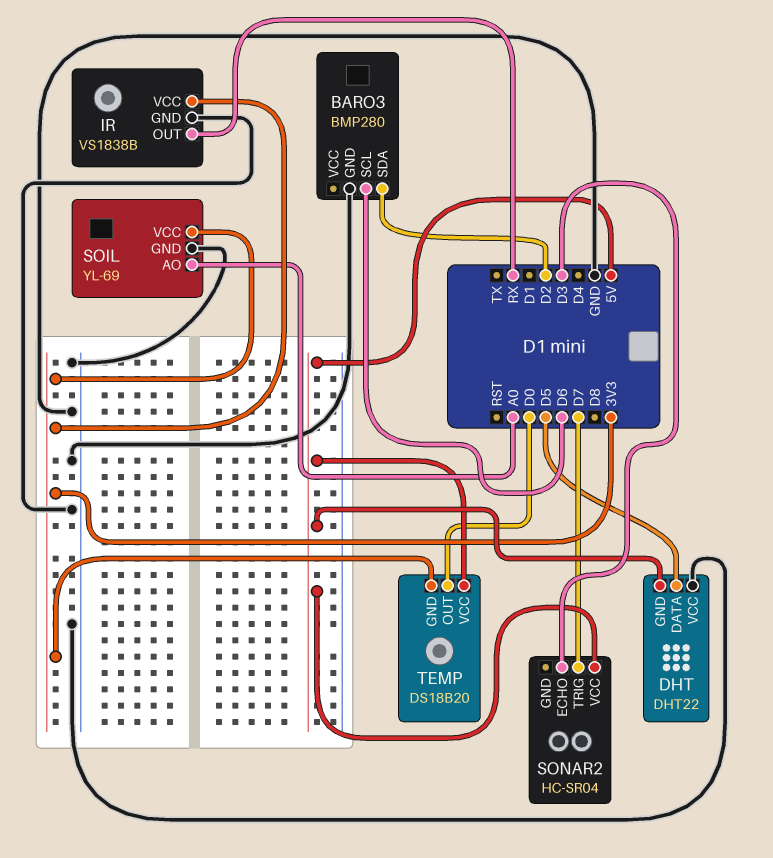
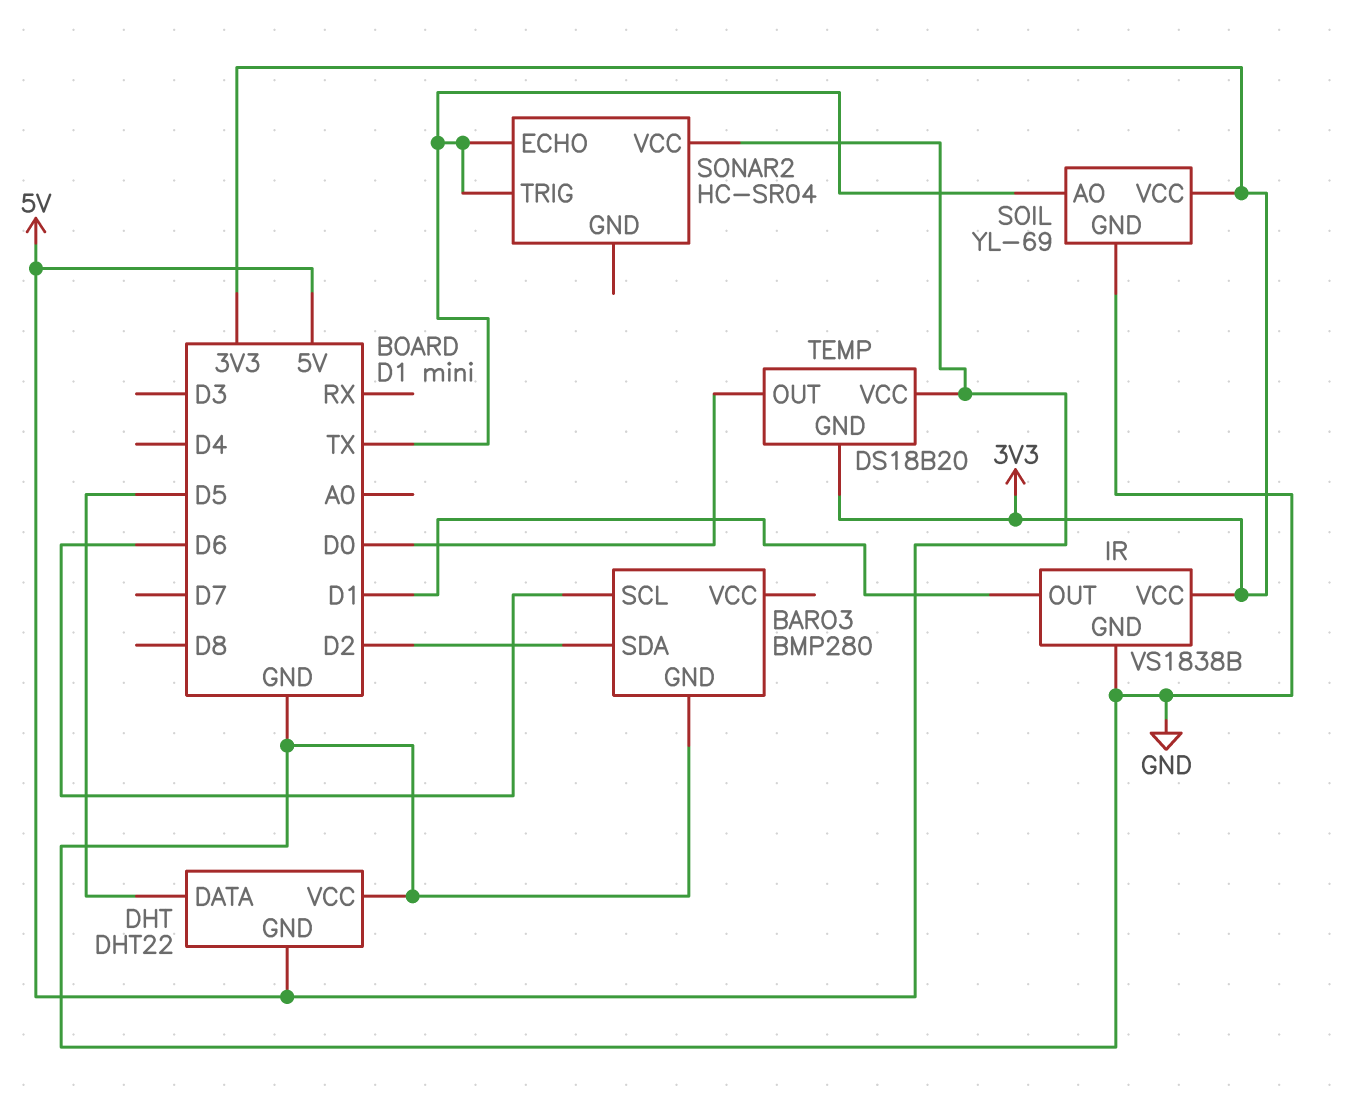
IR pin OUT: RX -> D1
SOIL pin AO: A0 -> TX
SONAR2 pin ECHO: D3 -> TX
SONAR2 pin TRIG: D7 -> TX

